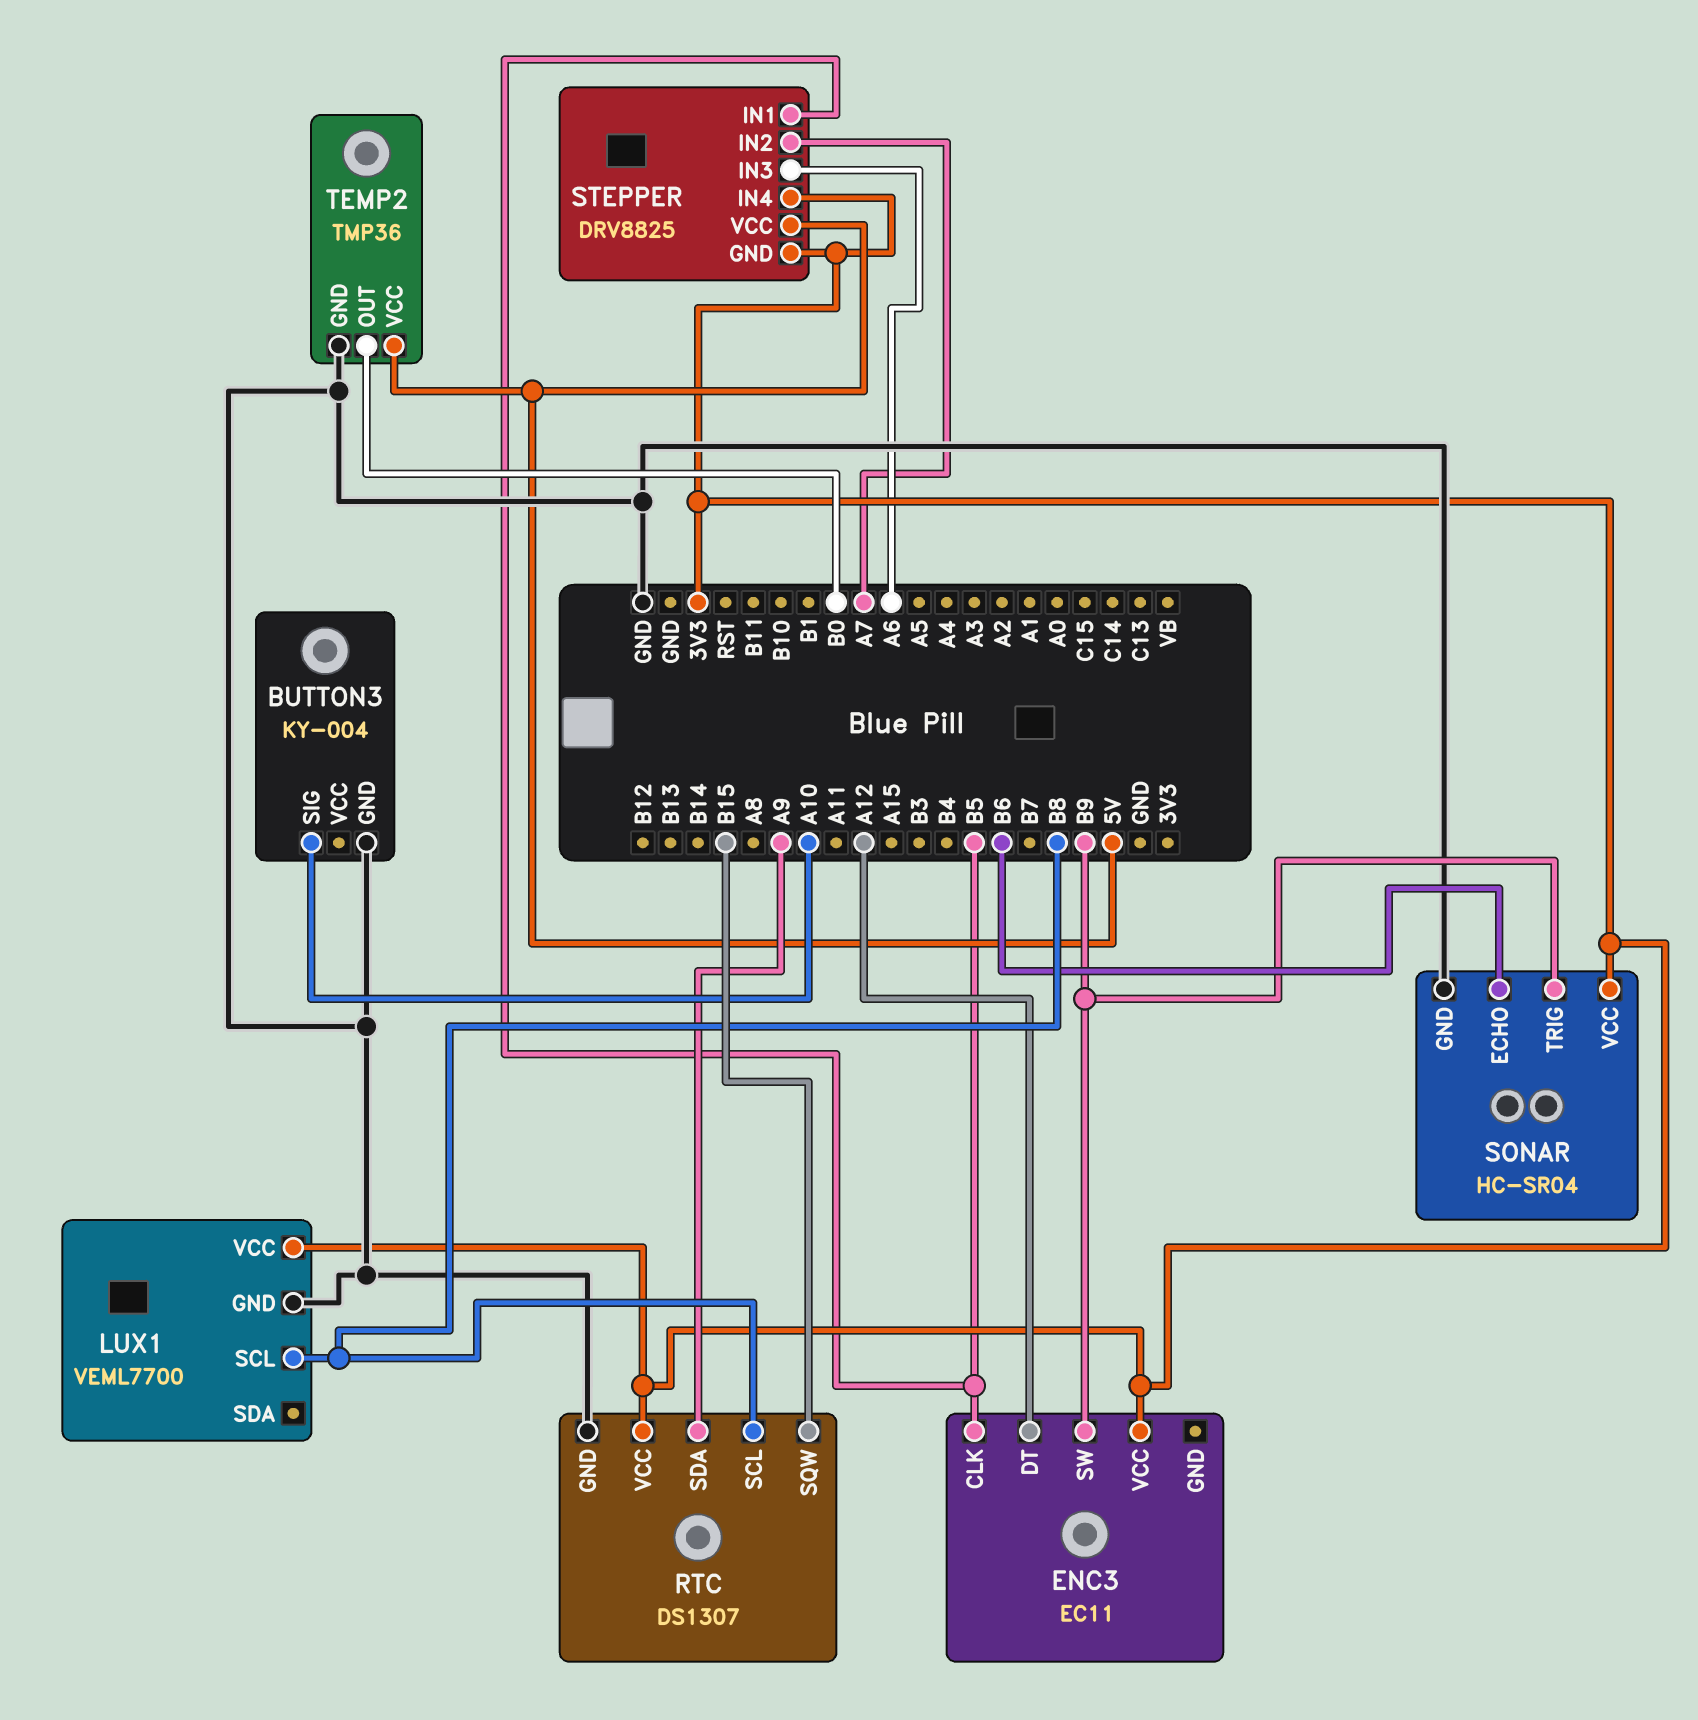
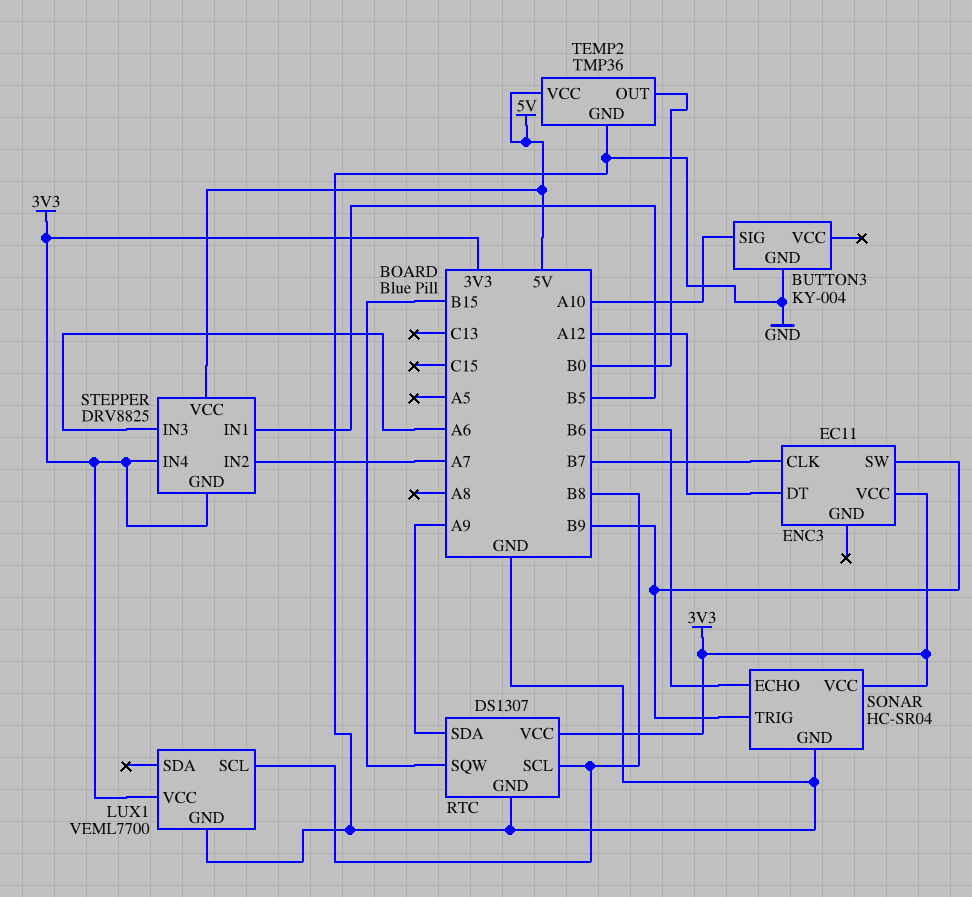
ENC3 pin CLK: B5 -> B7

